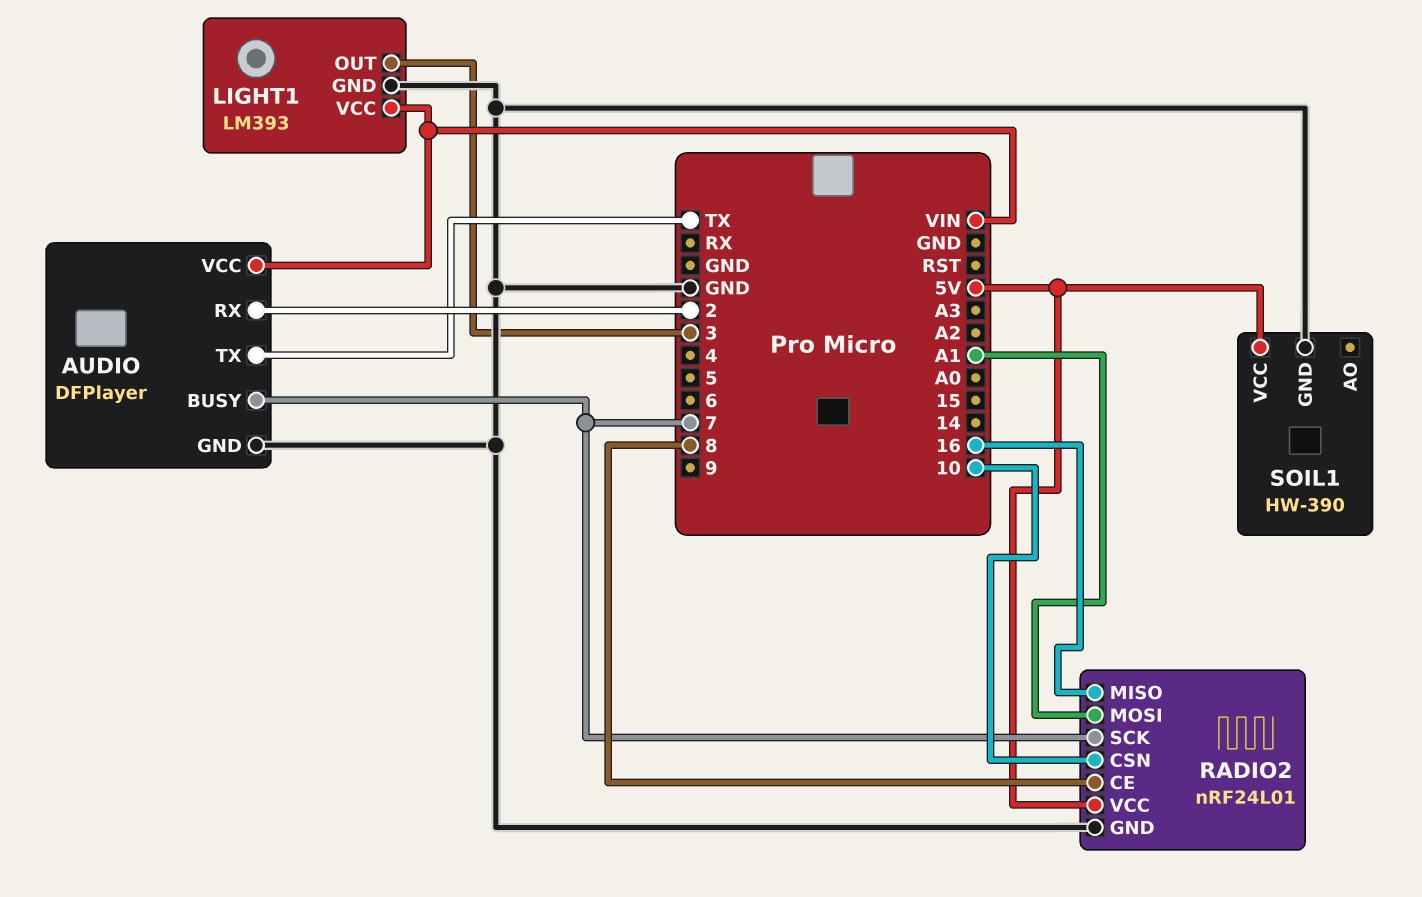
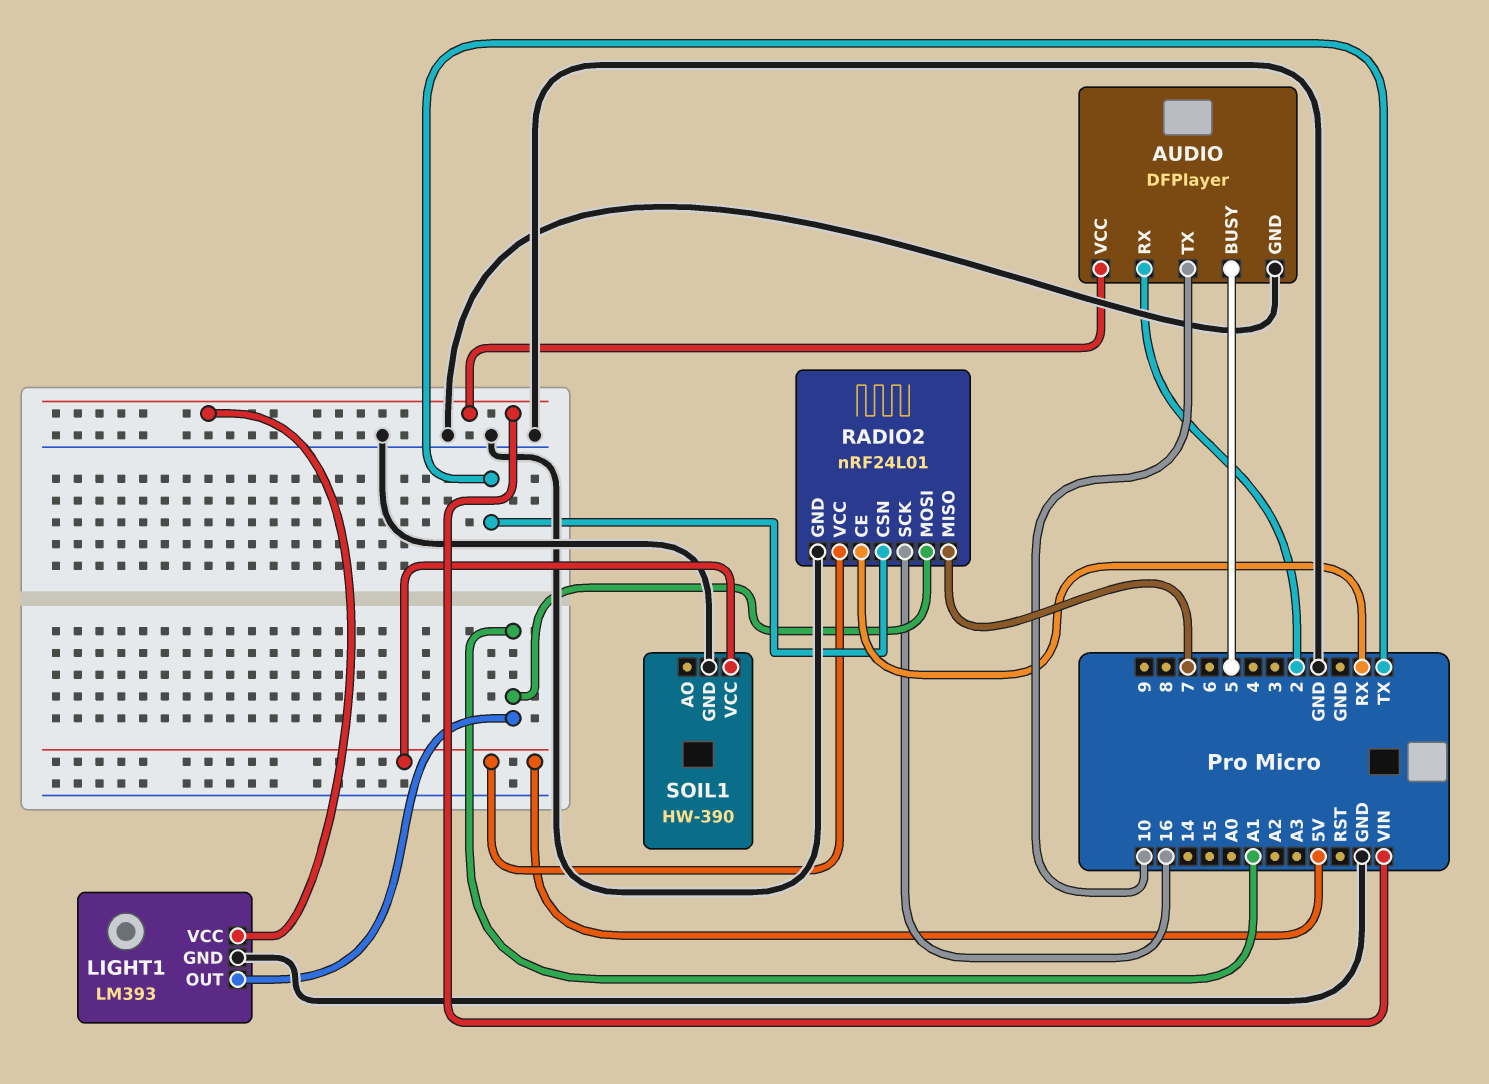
AUDIO pin BUSY: 7 -> 5
AUDIO pin TX: TX -> 10
LIGHT1 pin OUT: 3 -> A1
RADIO2 pin CE: 8 -> RX
RADIO2 pin CSN: 10 -> TX
RADIO2 pin MISO: 16 -> 7
RADIO2 pin SCK: 7 -> 16

